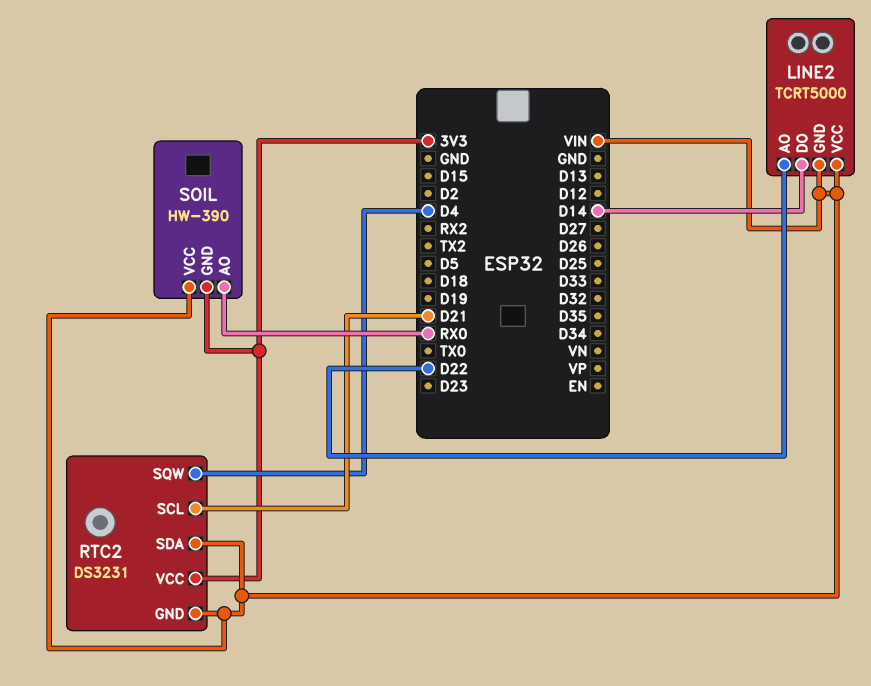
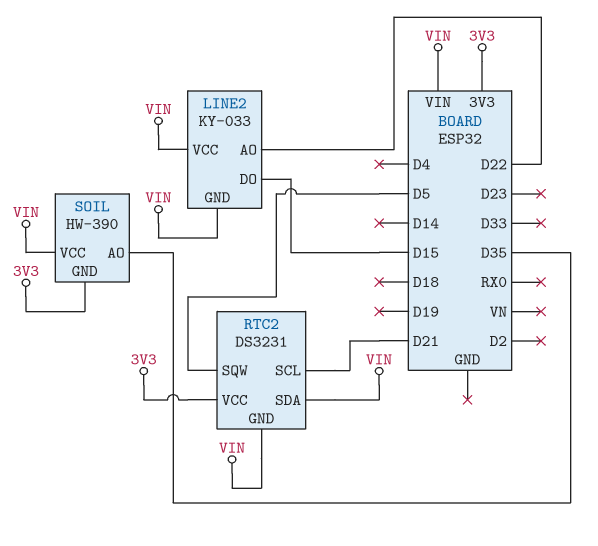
LINE2: TCRT5000 -> KY-033
LINE2 pin DO: D14 -> D15
RTC2 pin SQW: D4 -> D5
SOIL pin AO: RX0 -> D35

